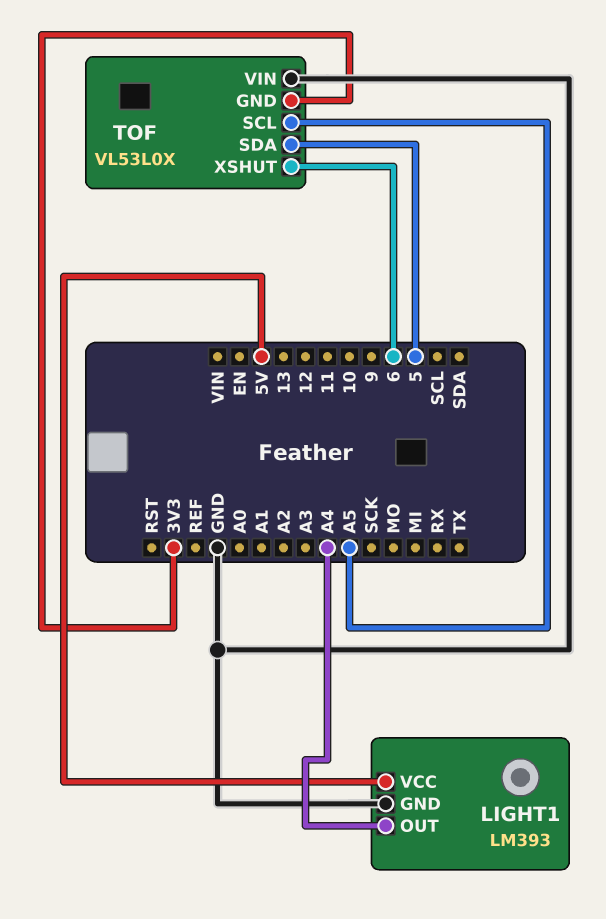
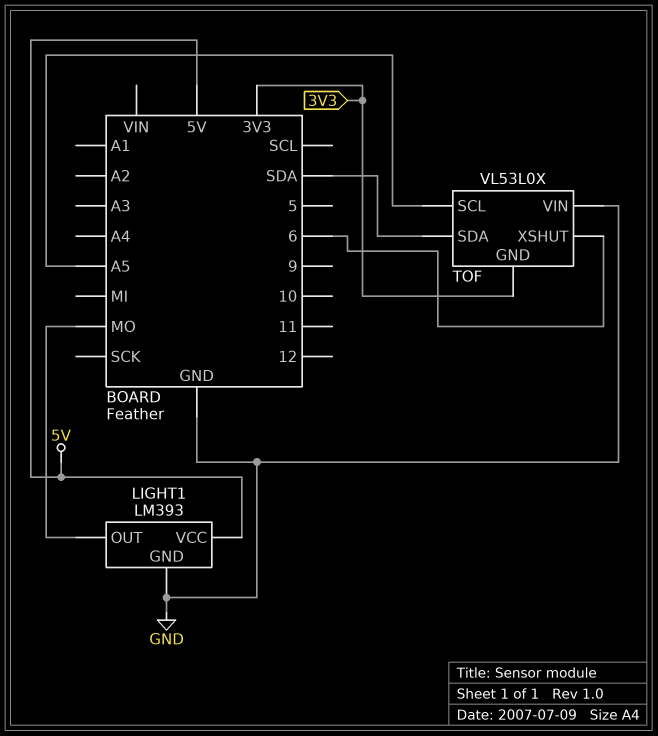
LIGHT1 pin OUT: A4 -> MO
TOF pin SDA: 5 -> SDA

